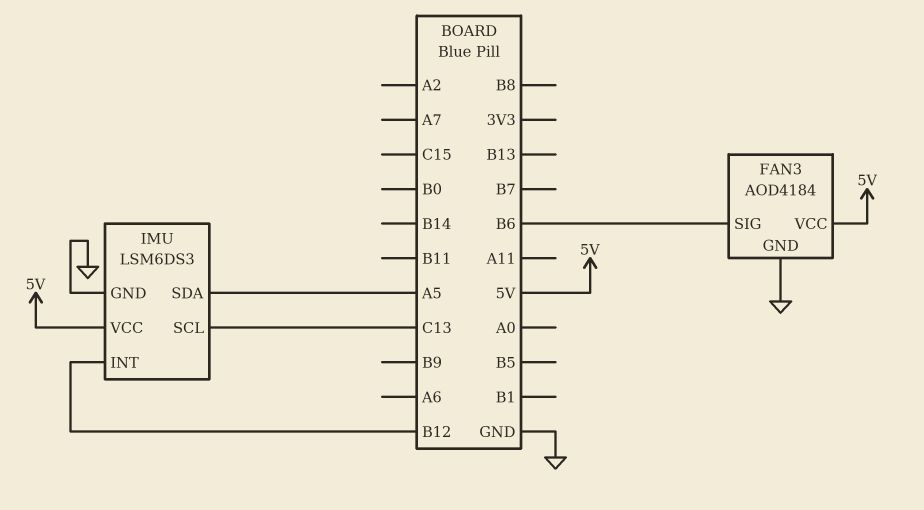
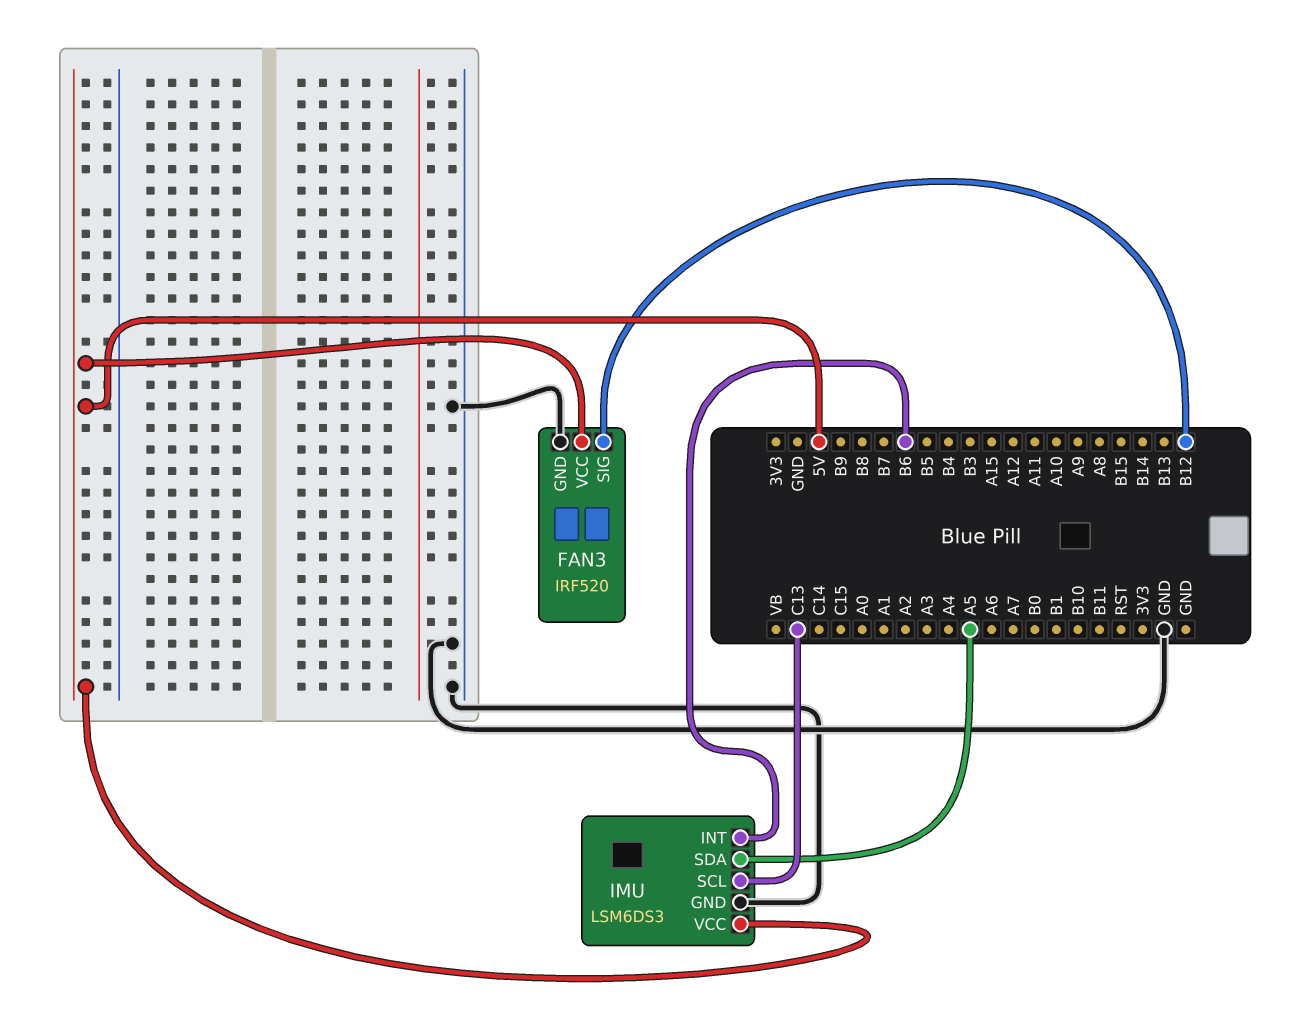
FAN3: AOD4184 -> IRF520
FAN3 pin SIG: B6 -> B12
IMU pin INT: B12 -> B6

